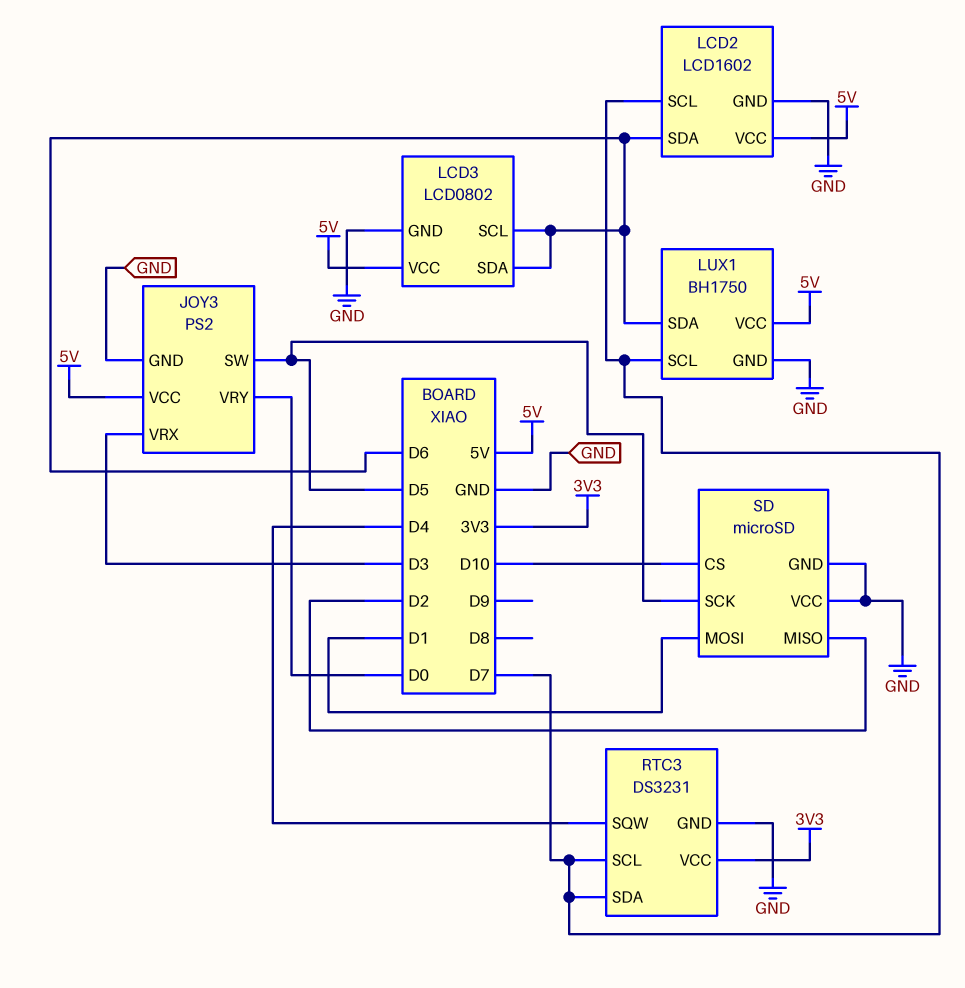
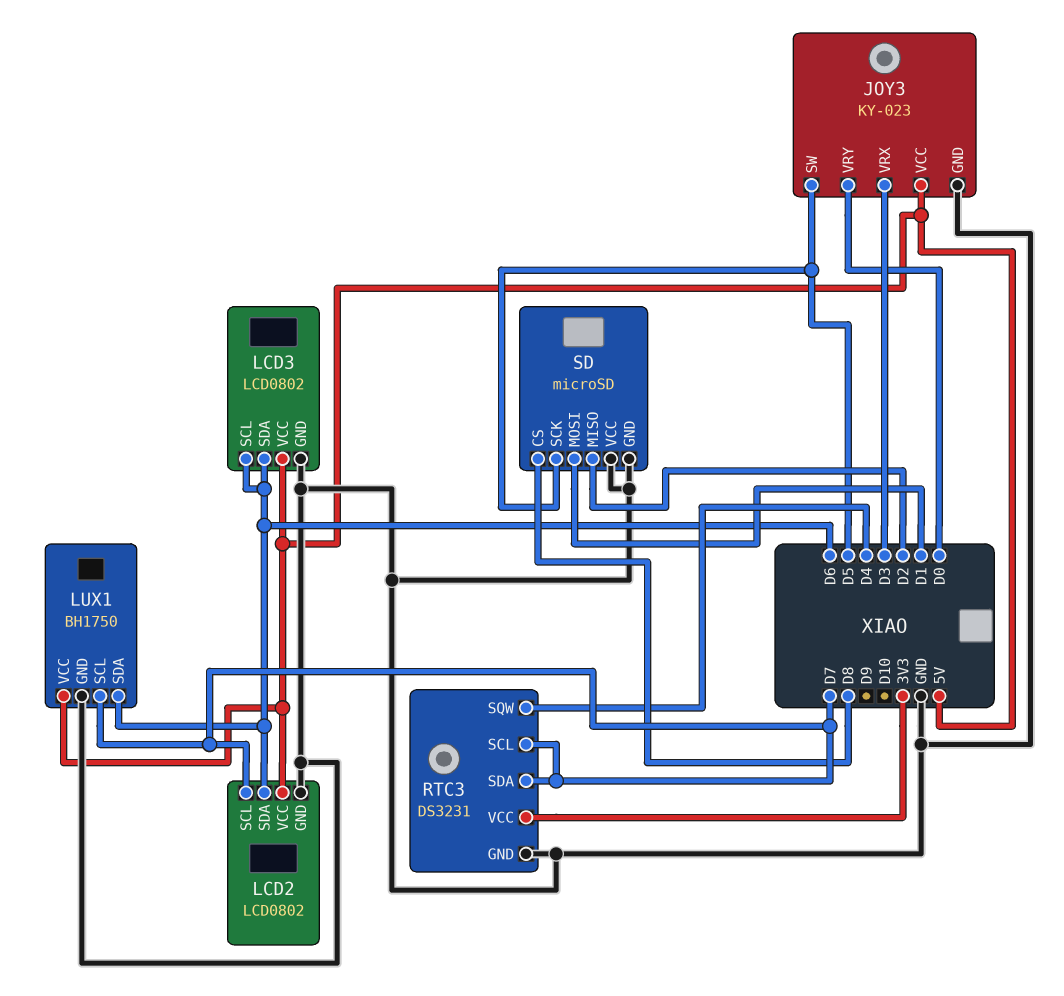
JOY3: PS2 -> KY-023
LCD2: LCD1602 -> LCD0802
SD pin CS: D10 -> D8

